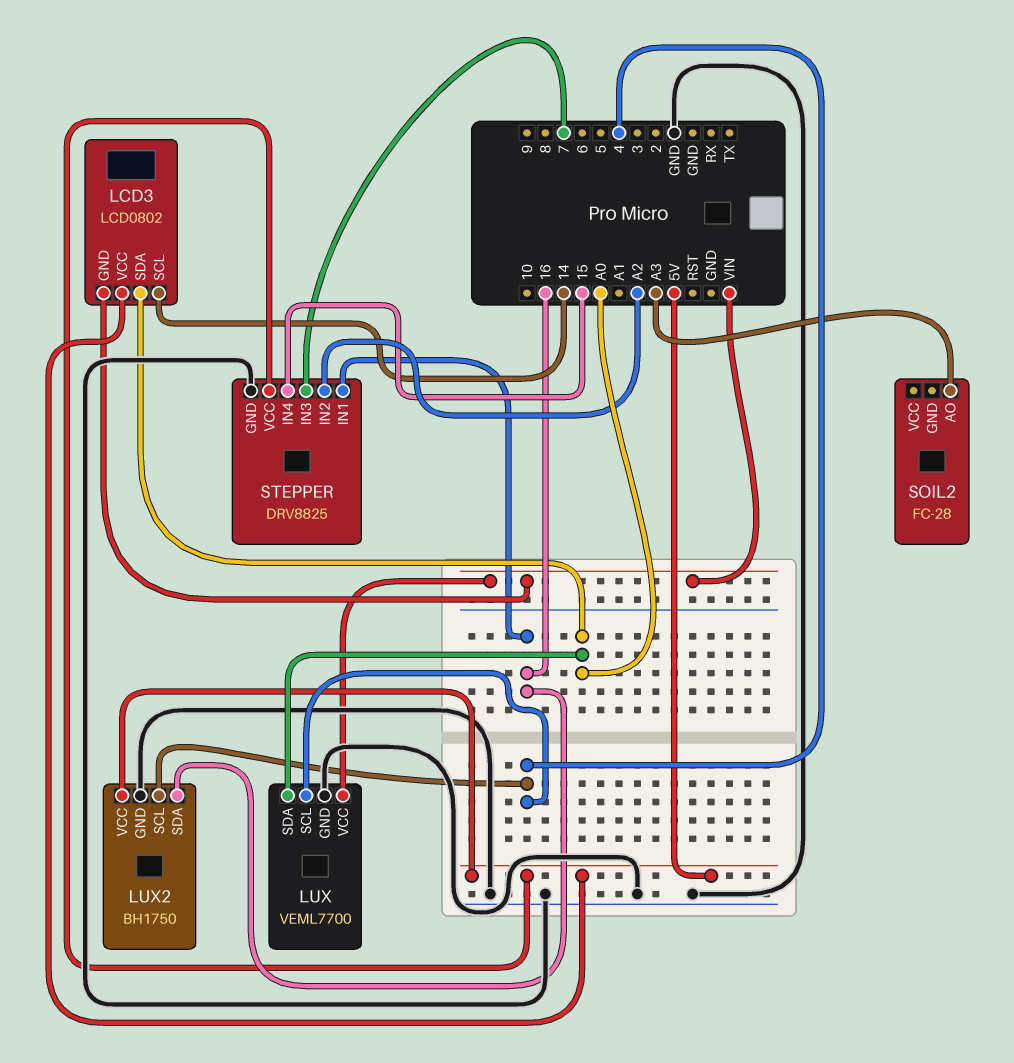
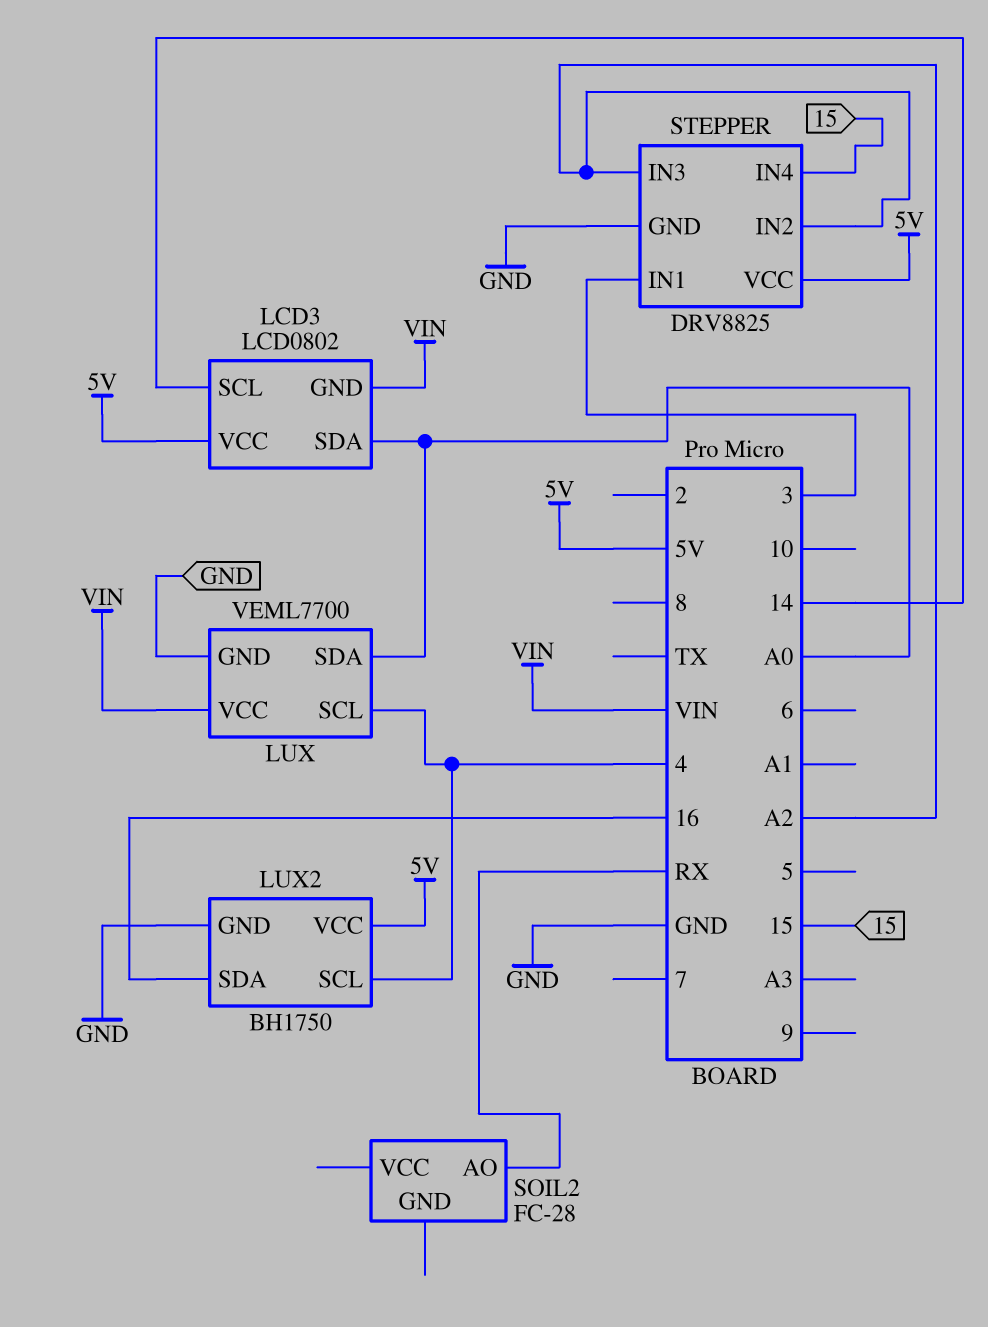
SOIL2 pin AO: A3 -> RX
STEPPER pin IN1: 16 -> 3
STEPPER pin IN3: 7 -> A2

